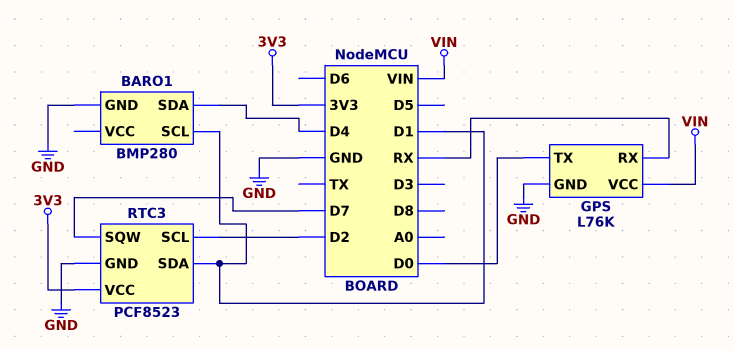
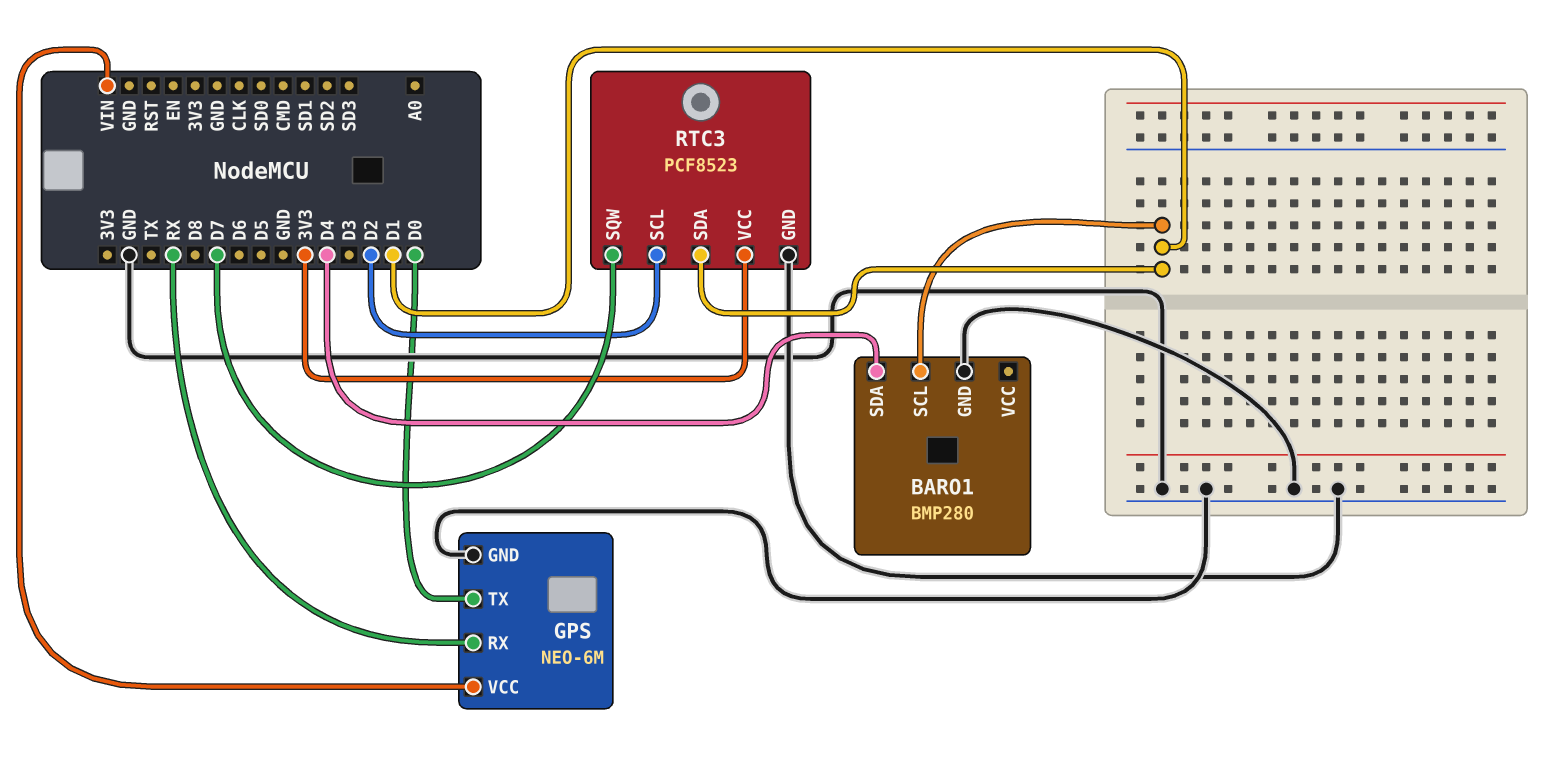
GPS: L76K -> NEO-6M

